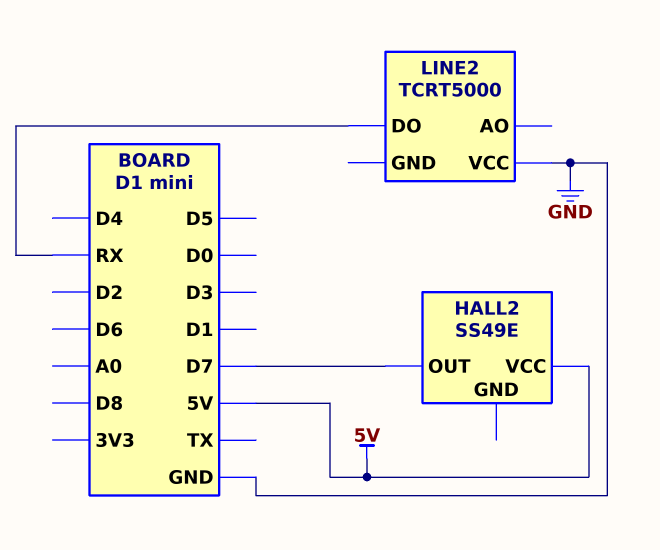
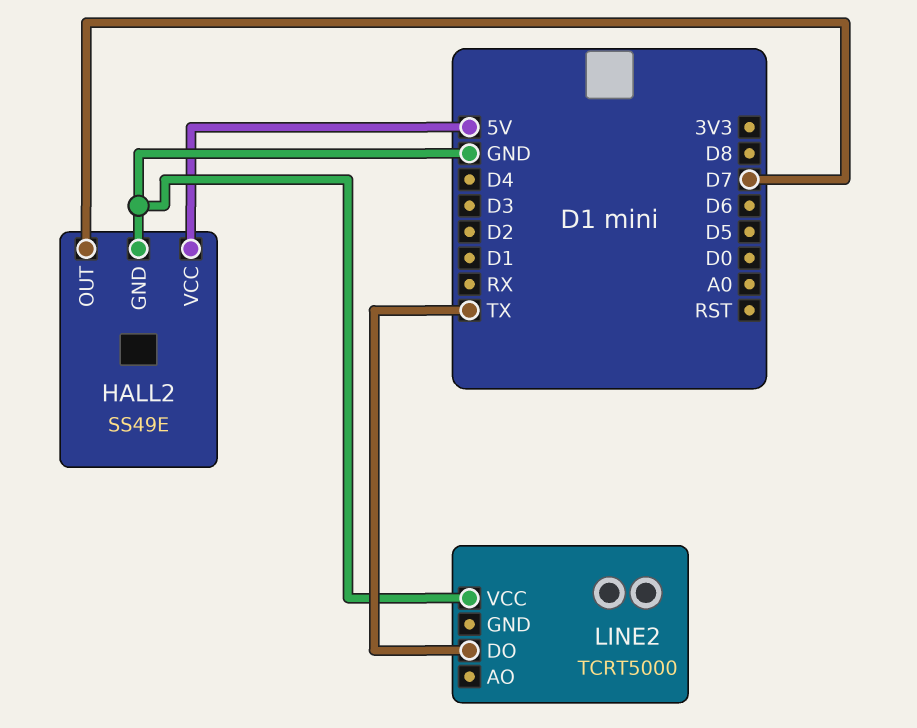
HALL2 pin GND: none -> GND
LINE2 pin DO: RX -> TX

